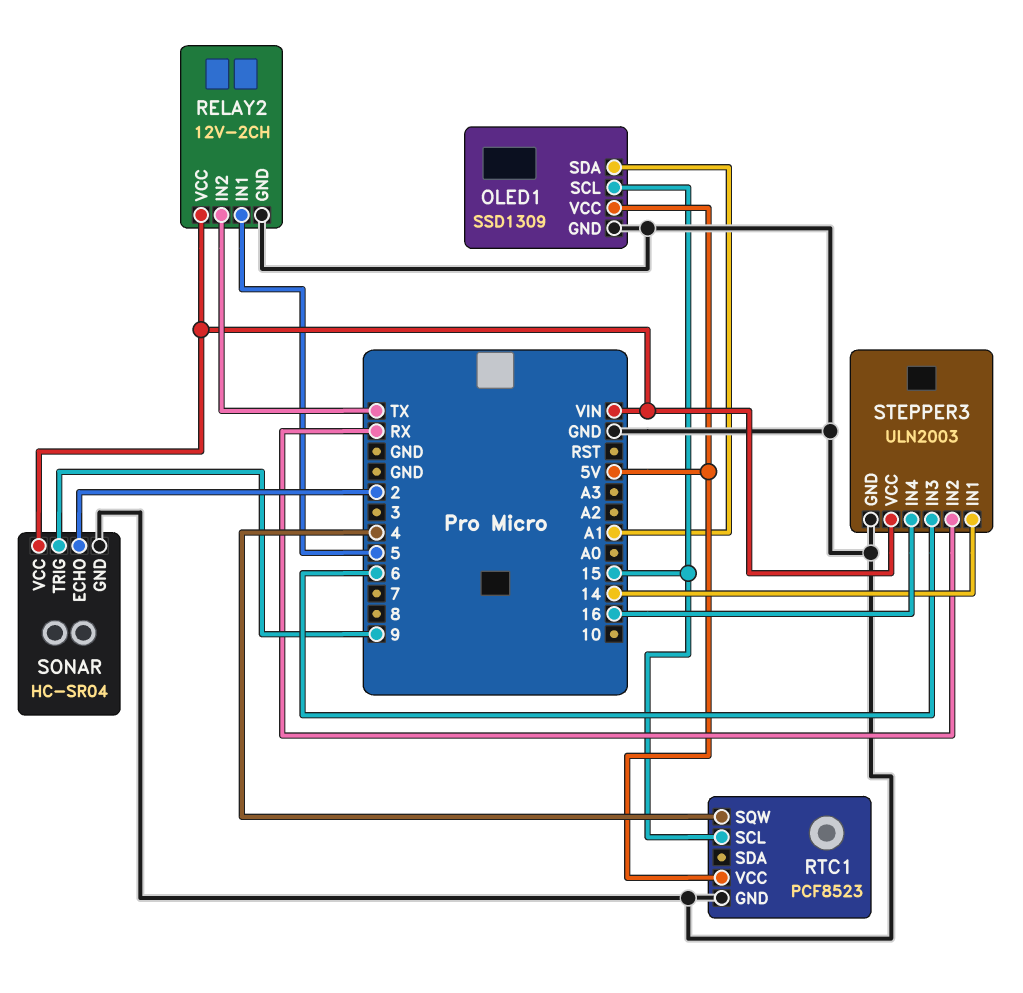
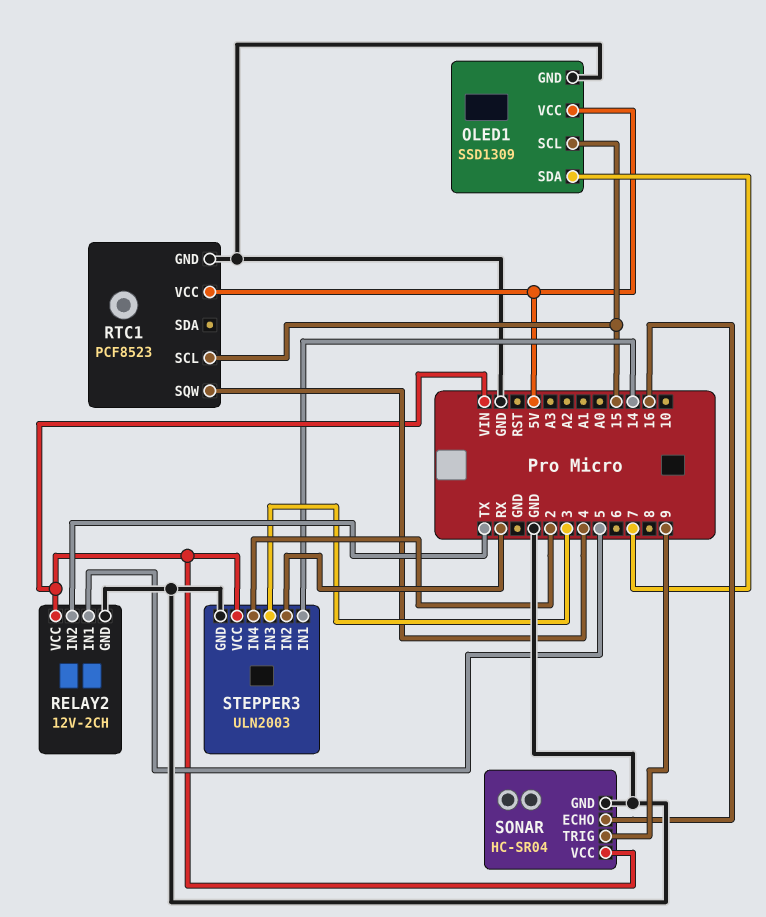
OLED1 pin SDA: A1 -> 7
SONAR pin ECHO: 2 -> 16
STEPPER3 pin IN3: 6 -> 3
STEPPER3 pin IN4: 16 -> 2

